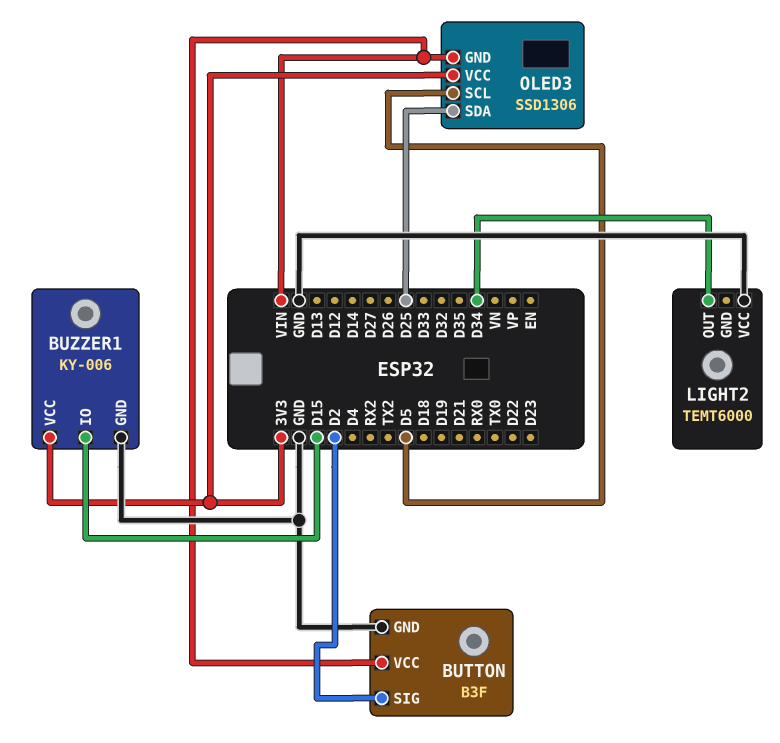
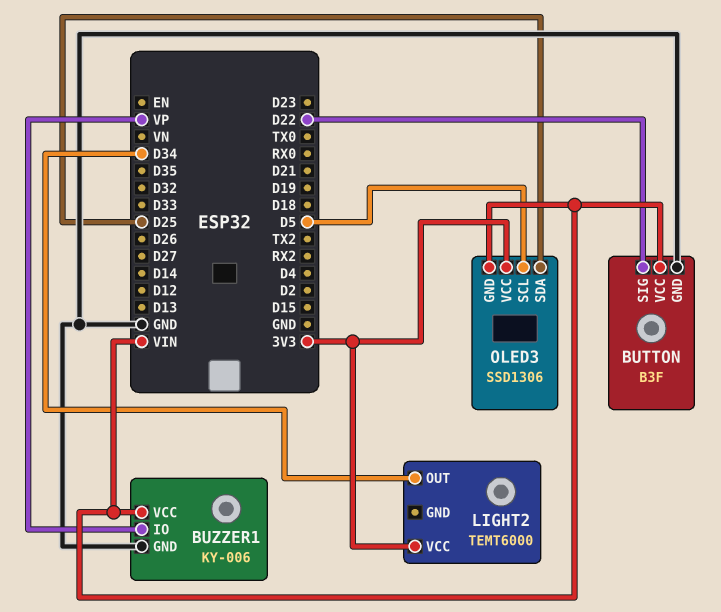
BUTTON pin SIG: D2 -> D22
BUZZER1 pin IO: D15 -> VP
BUZZER1 pin VCC: 3V3 -> VIN
LIGHT2 pin VCC: GND -> 3V3

